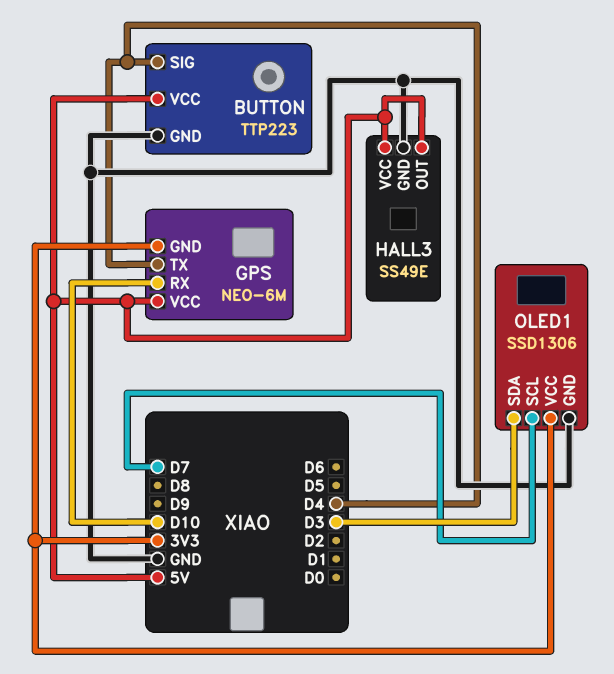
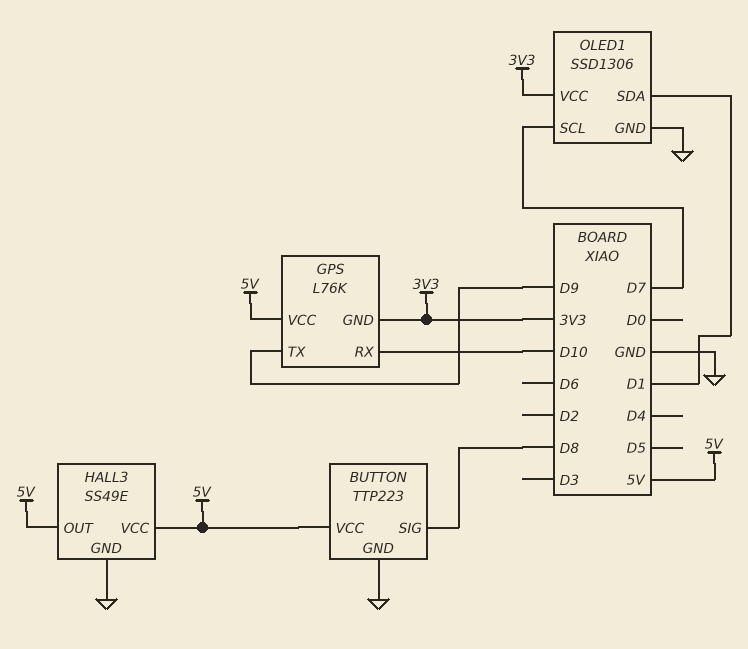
BUTTON pin SIG: D4 -> D8
GPS: NEO-6M -> L76K
GPS pin TX: D4 -> D9
OLED1 pin SDA: D3 -> D1

